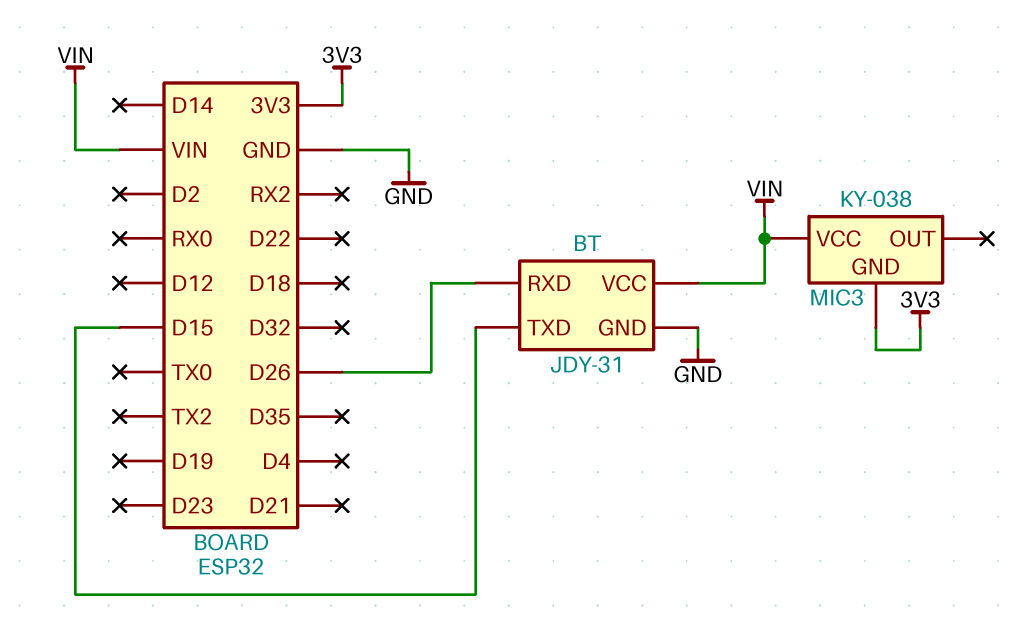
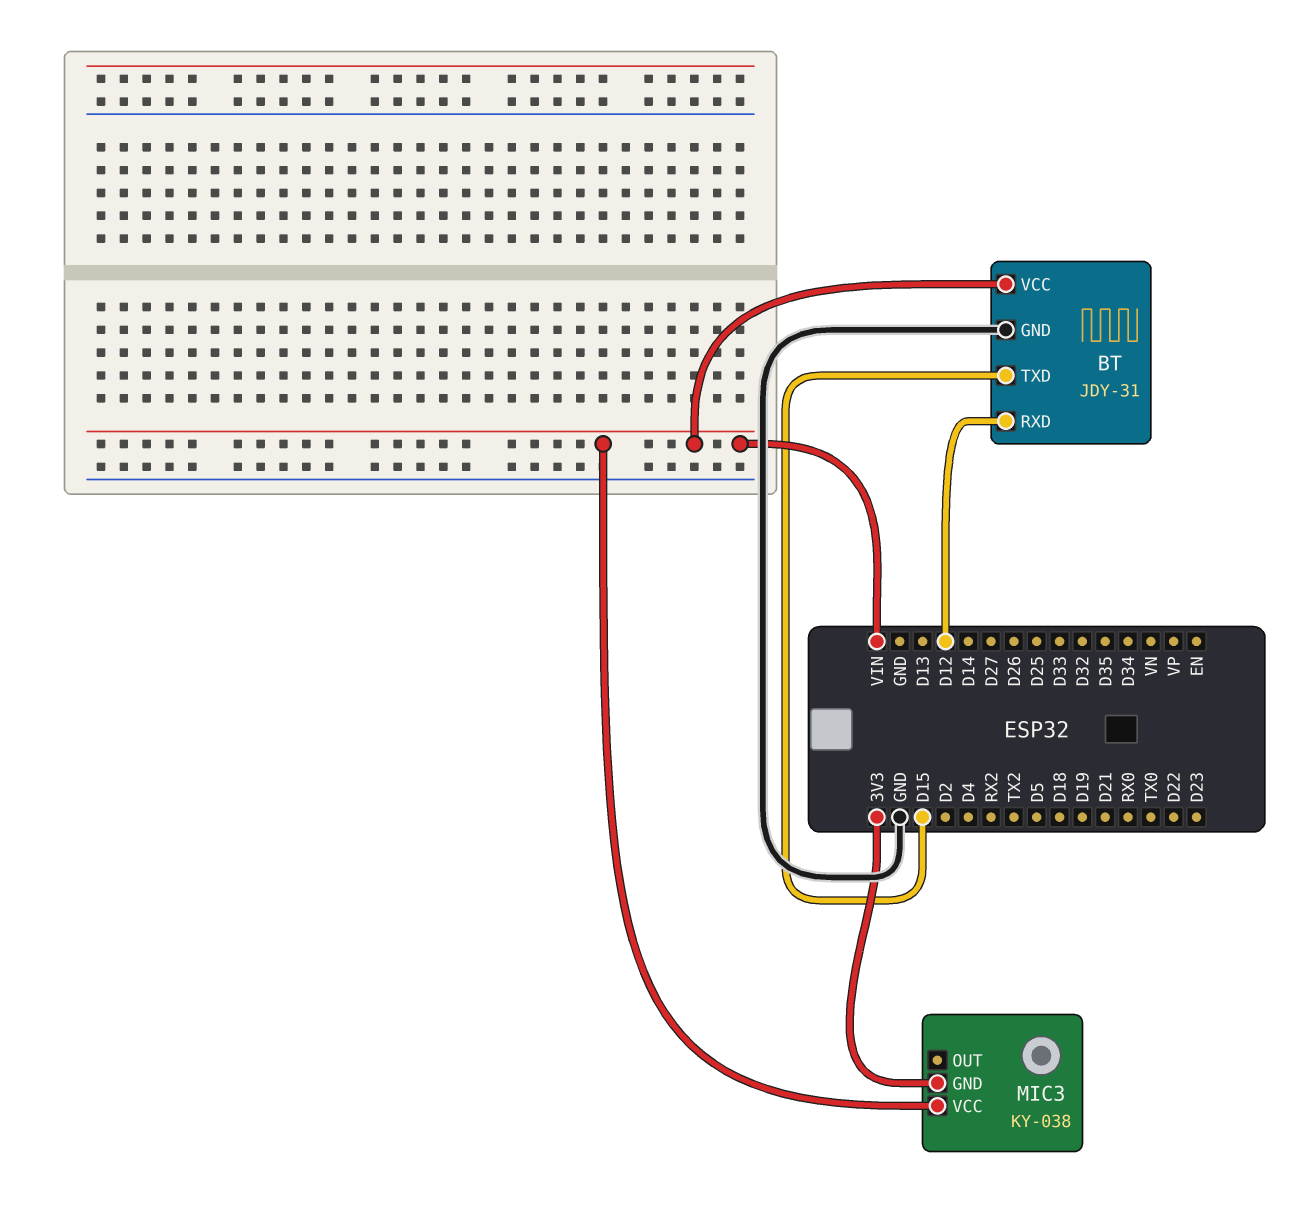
BT pin RXD: D26 -> D12

